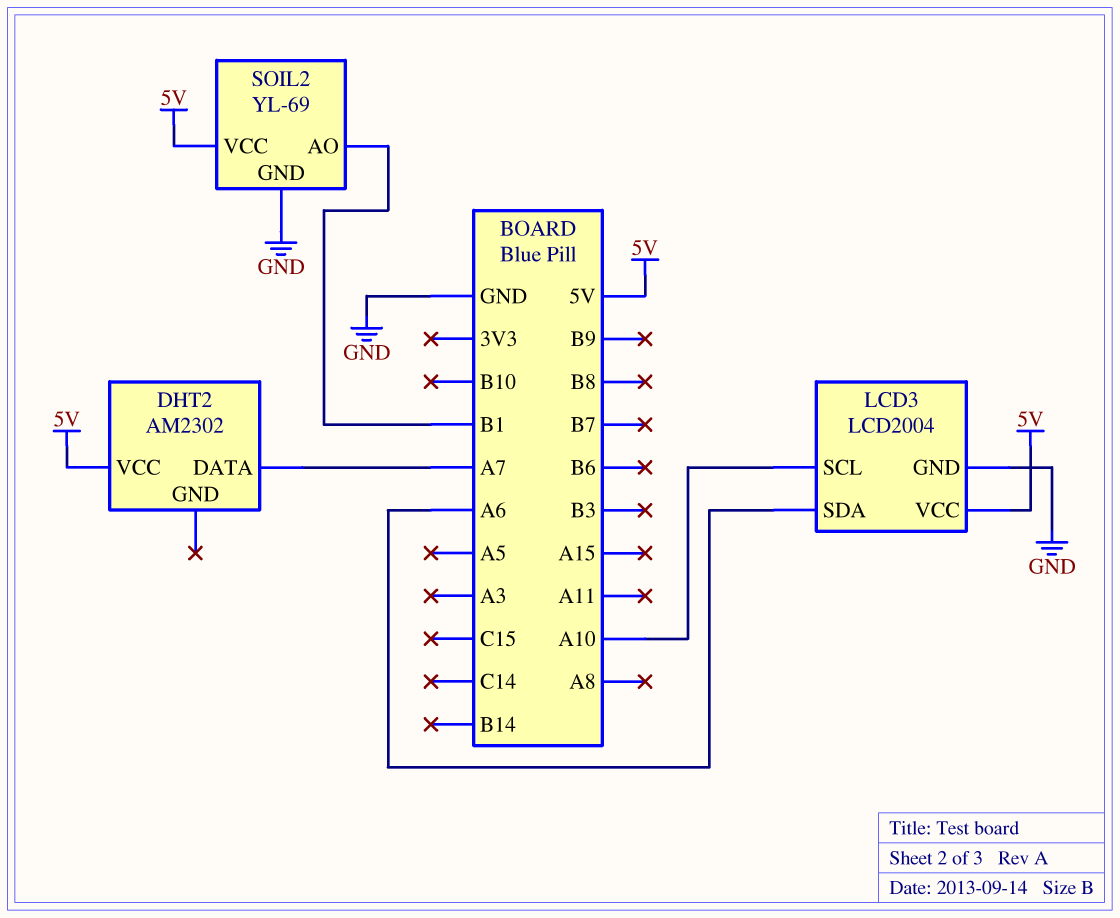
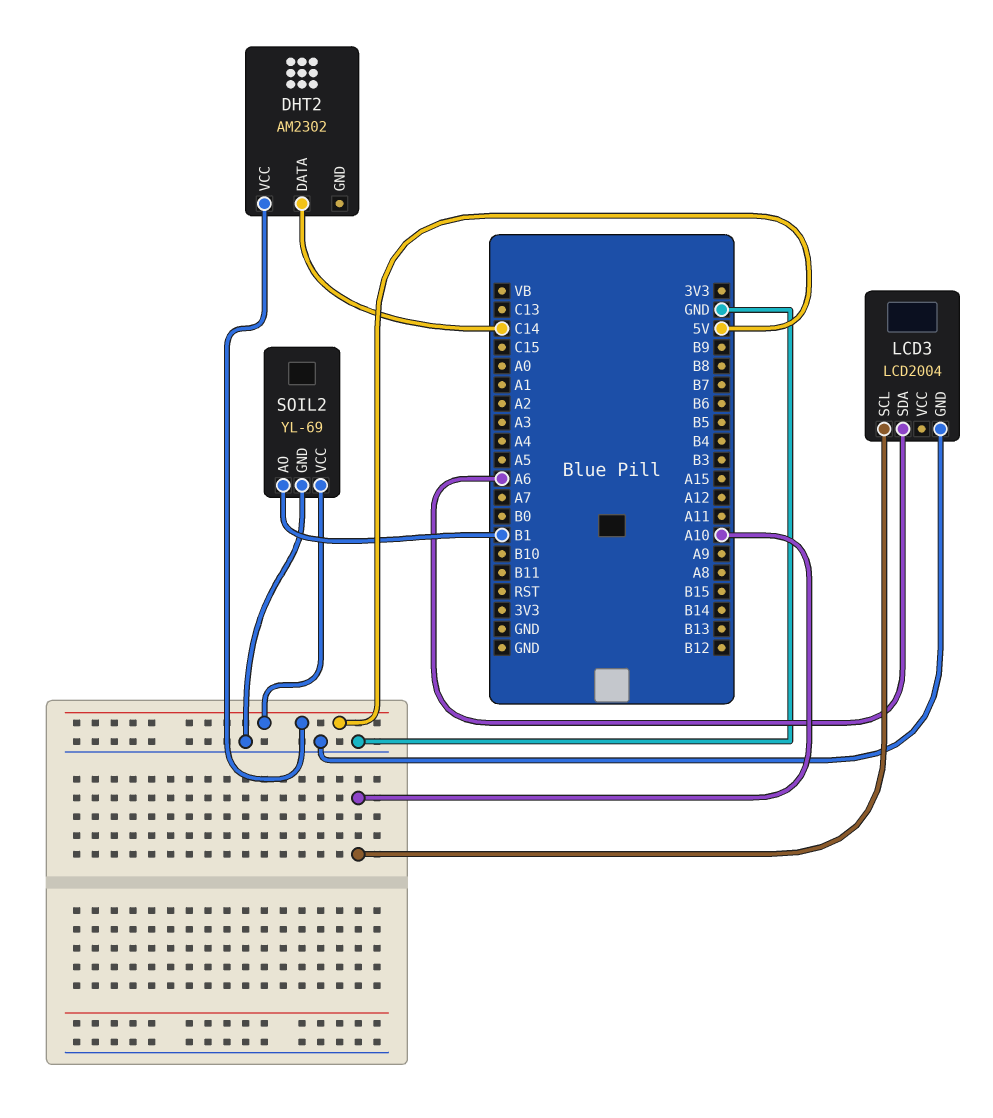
DHT2 pin DATA: A7 -> C14
LCD3 pin VCC: 5V -> none

